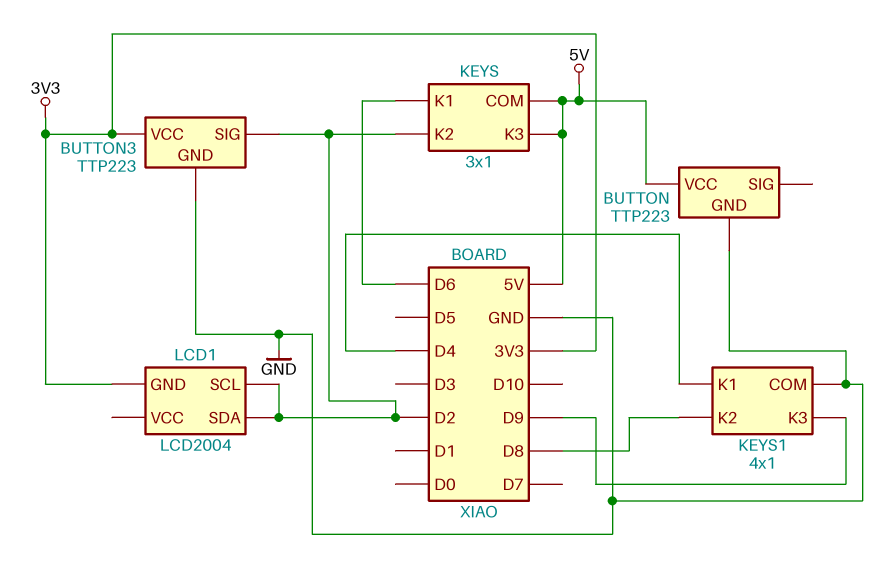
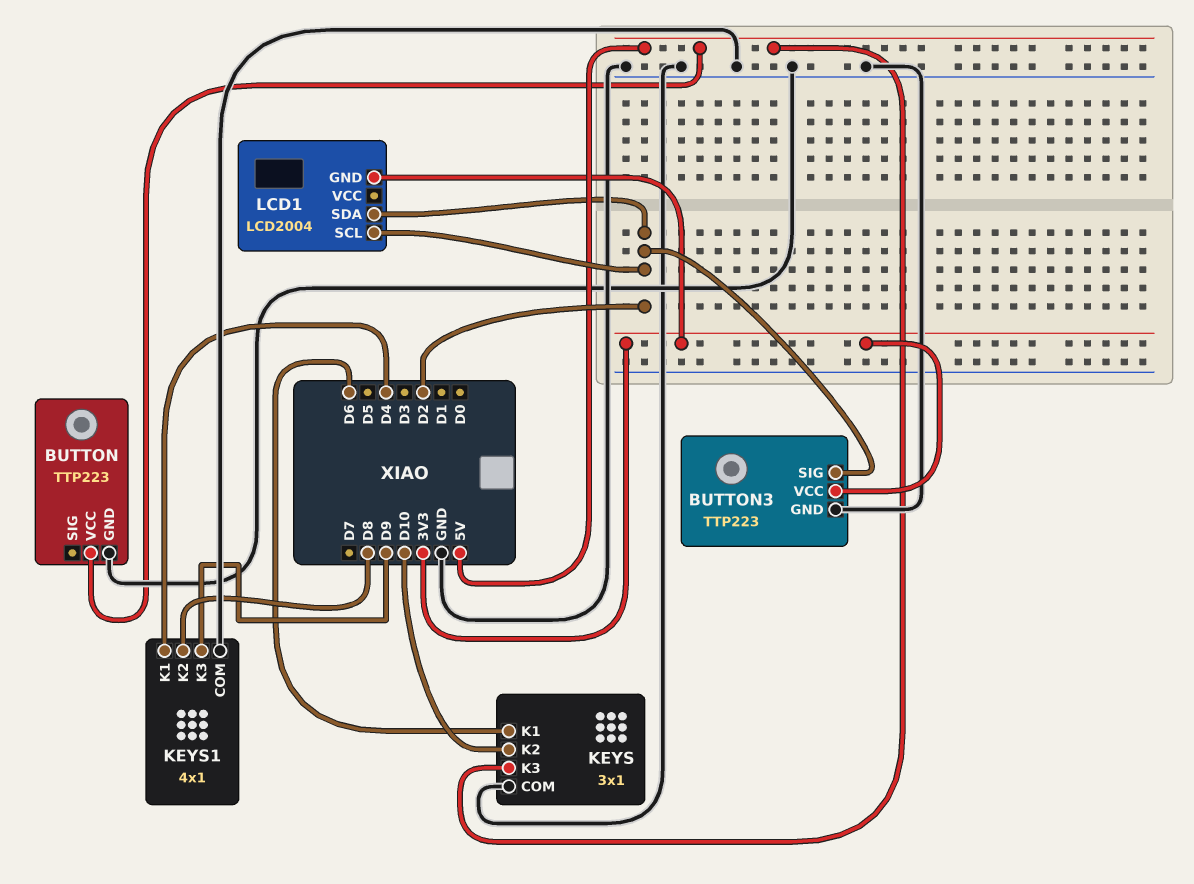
KEYS pin COM: 5V -> GND
KEYS pin K2: D2 -> D10

